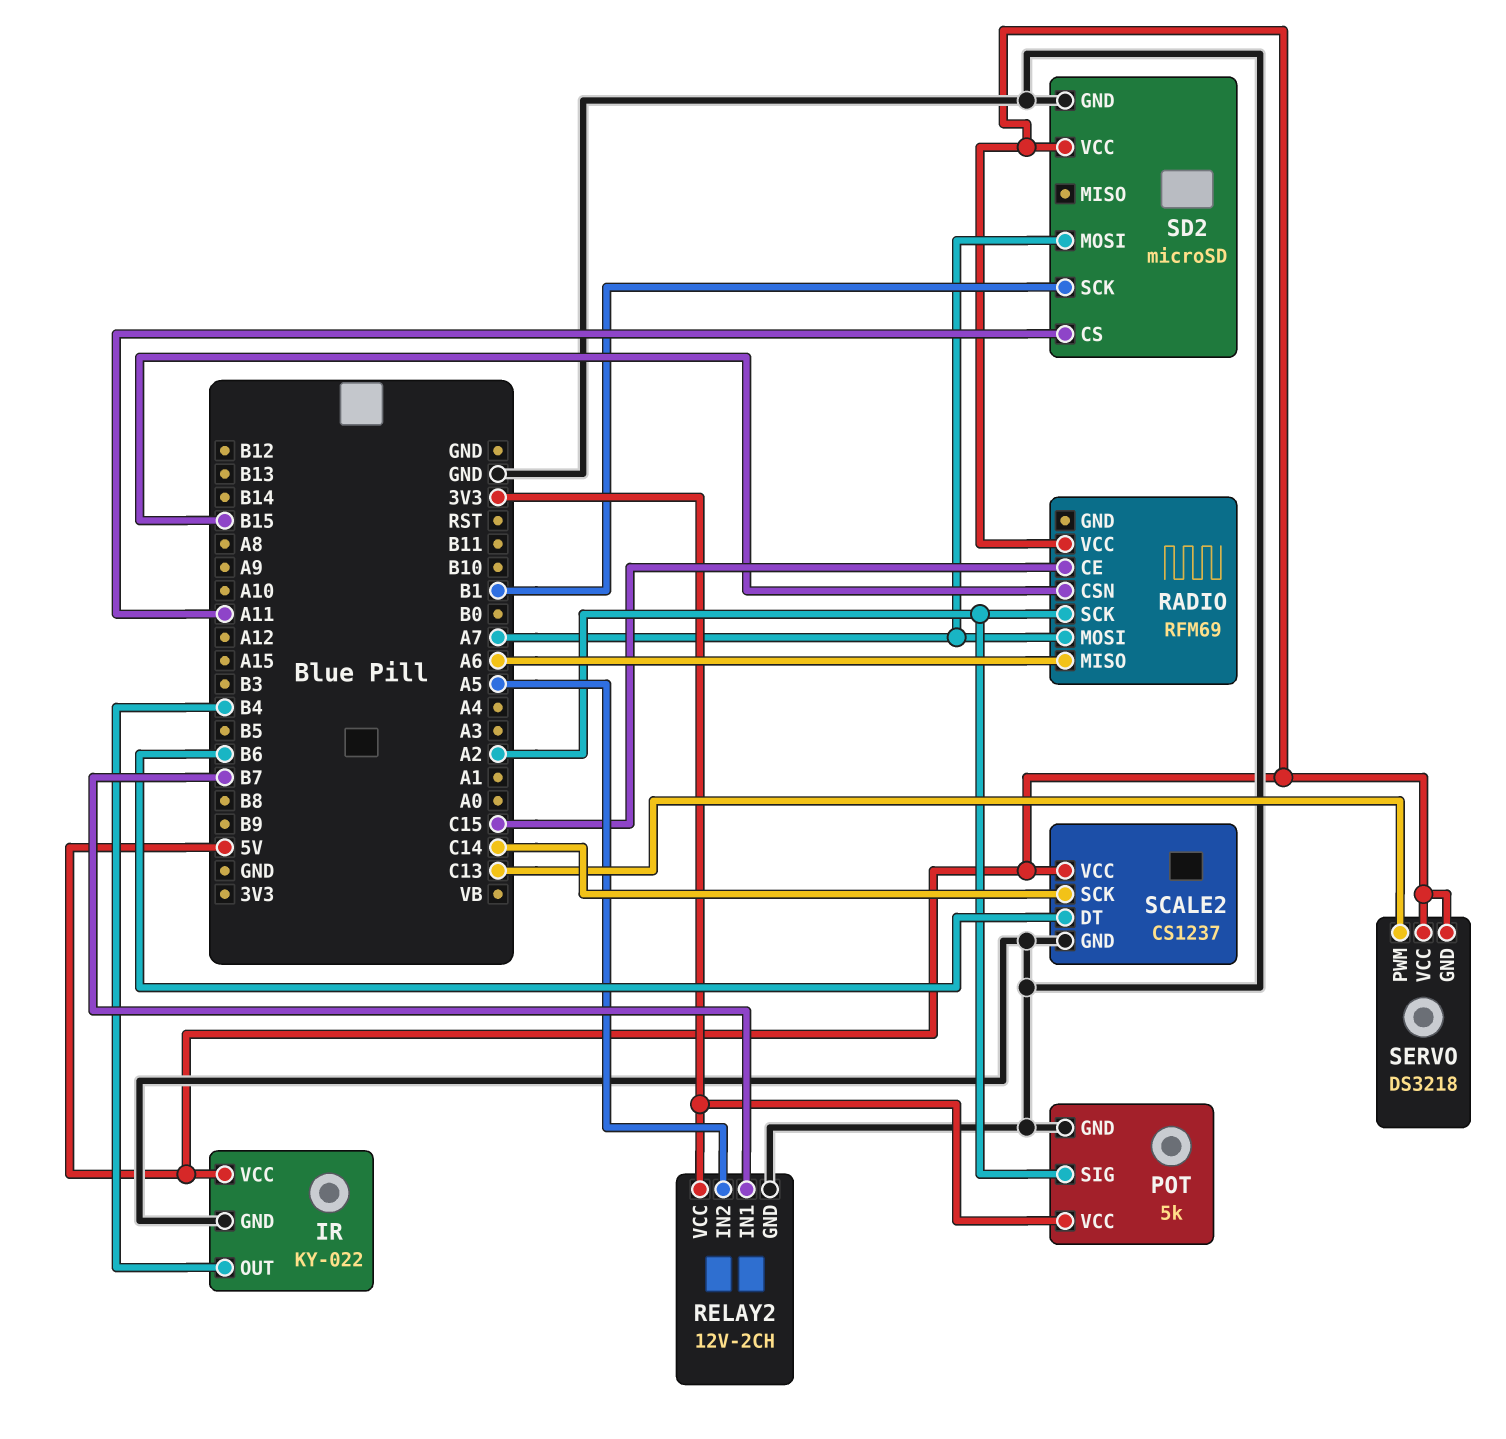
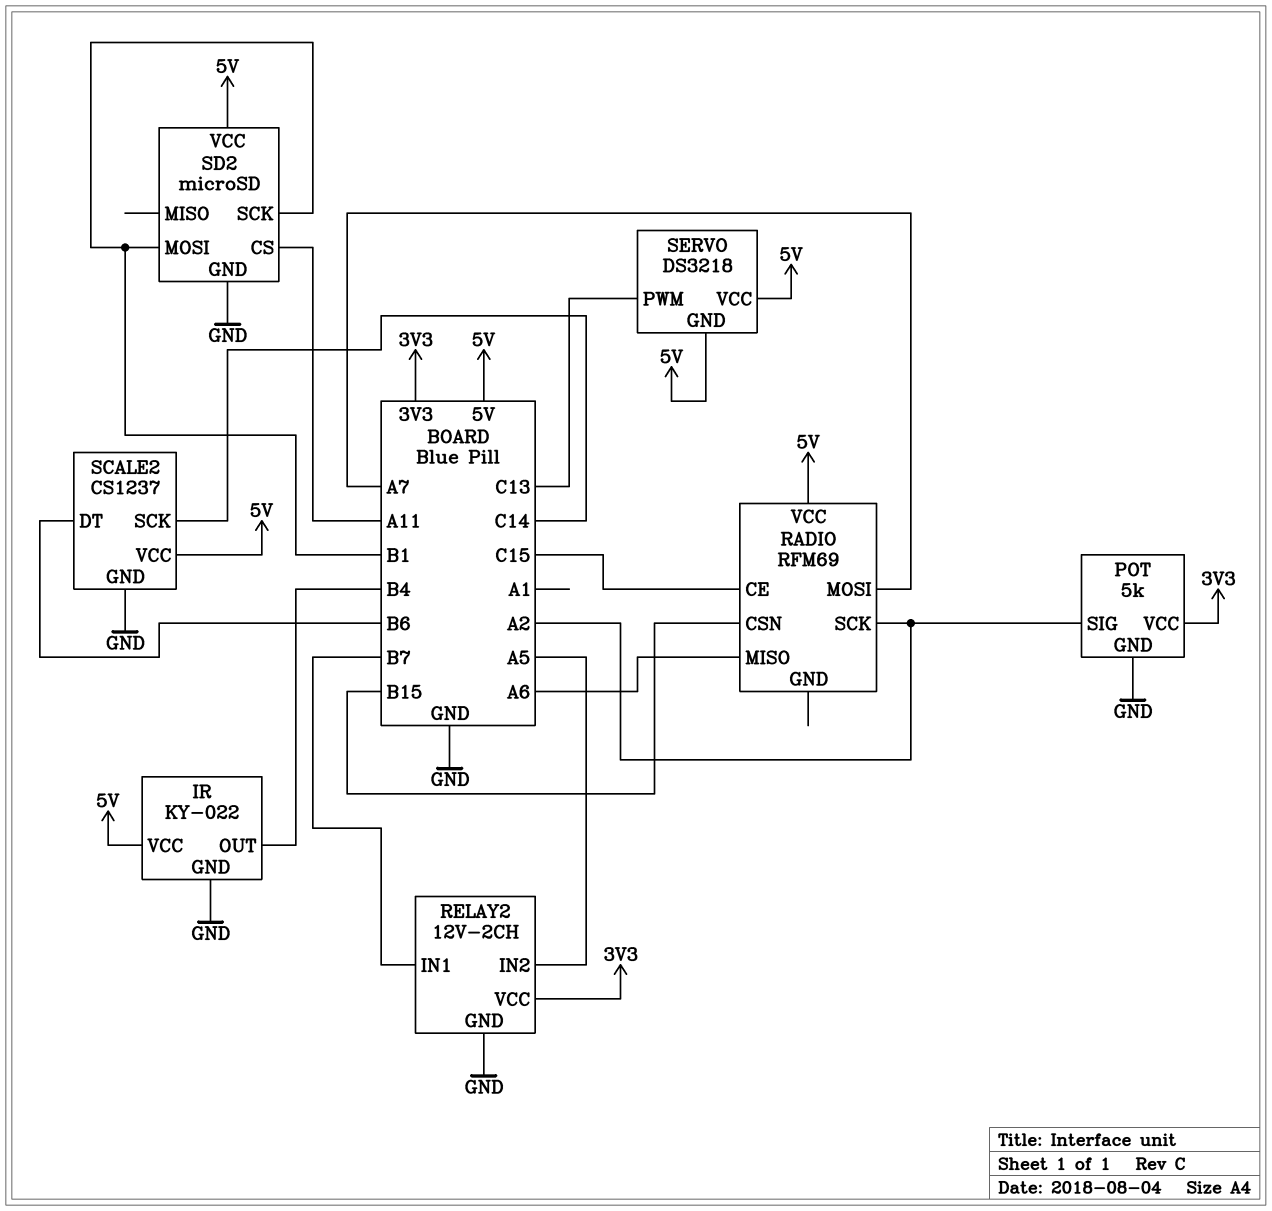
SD2 pin MOSI: A7 -> B1

